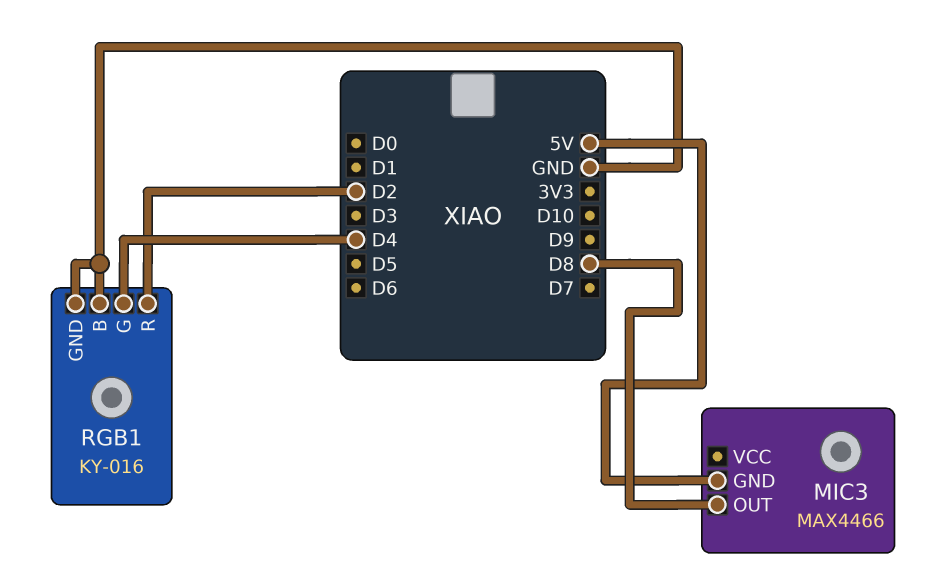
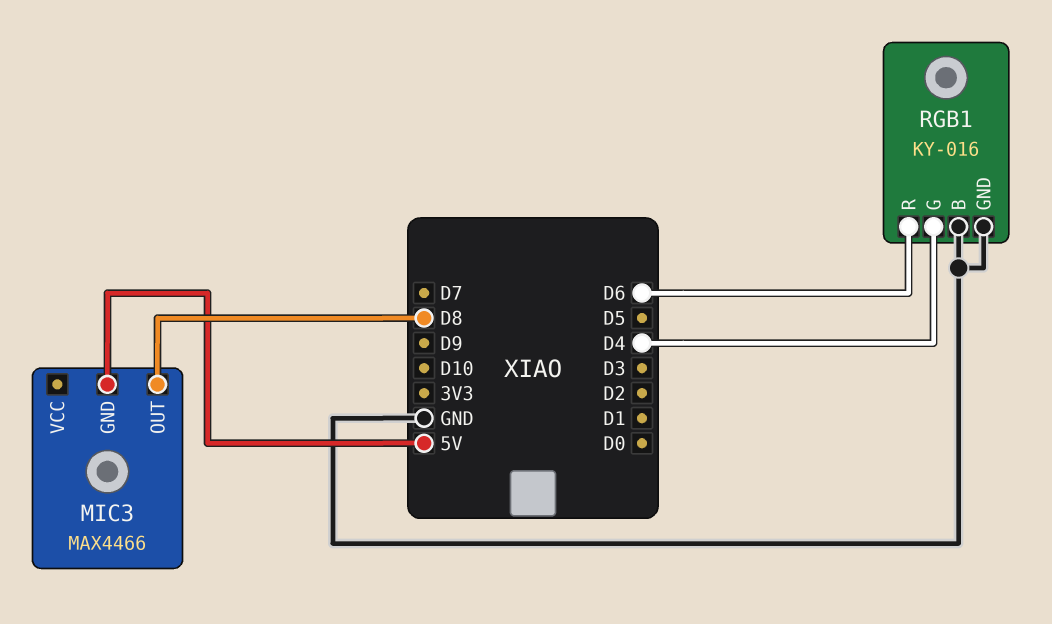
RGB1 pin R: D2 -> D6

